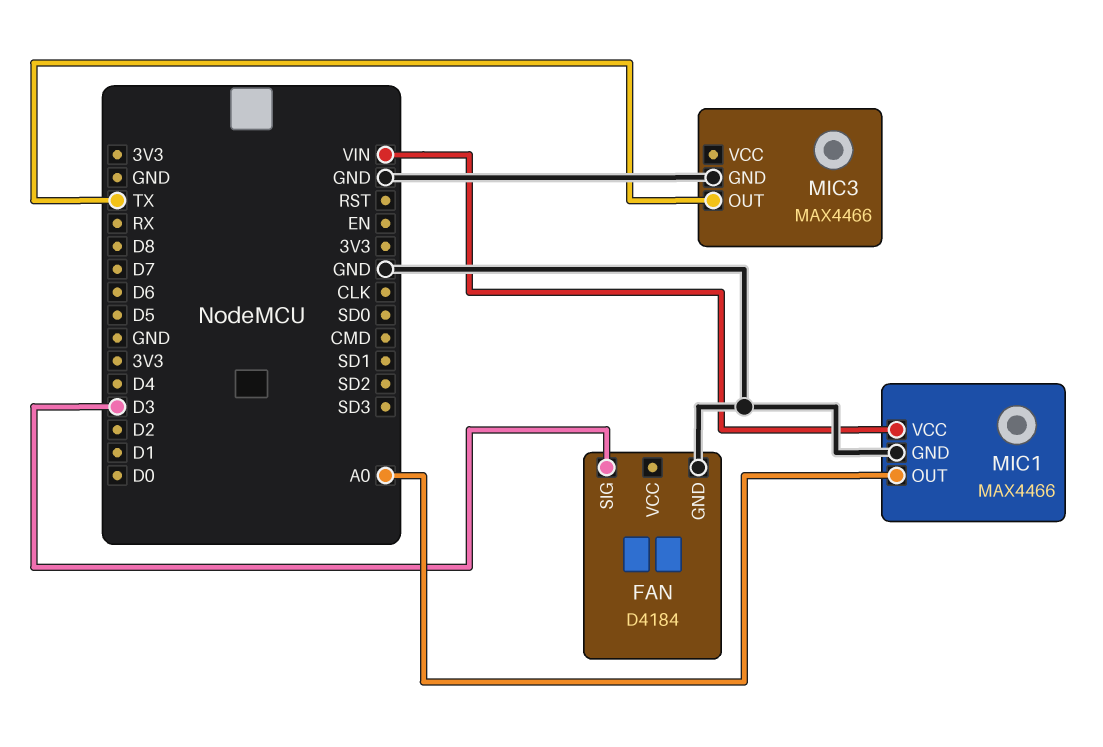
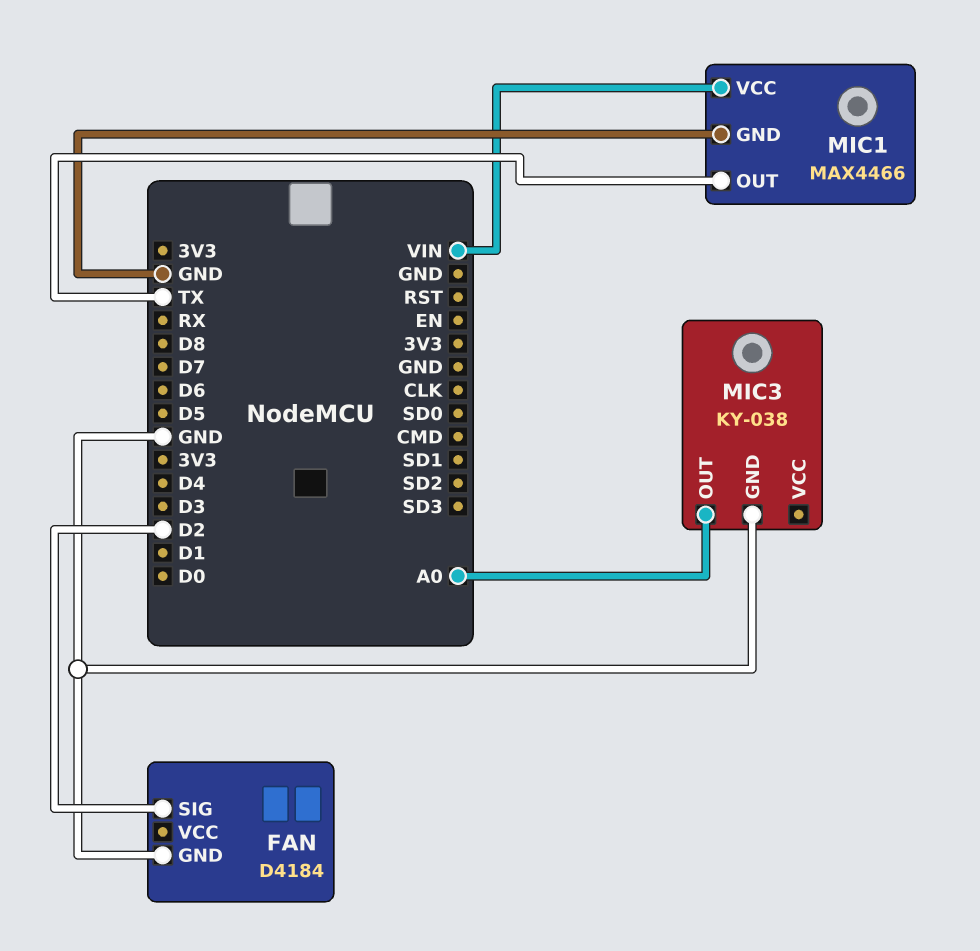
FAN pin SIG: D3 -> D2
MIC1 pin OUT: A0 -> TX
MIC3: MAX4466 -> KY-038
MIC3 pin OUT: TX -> A0

